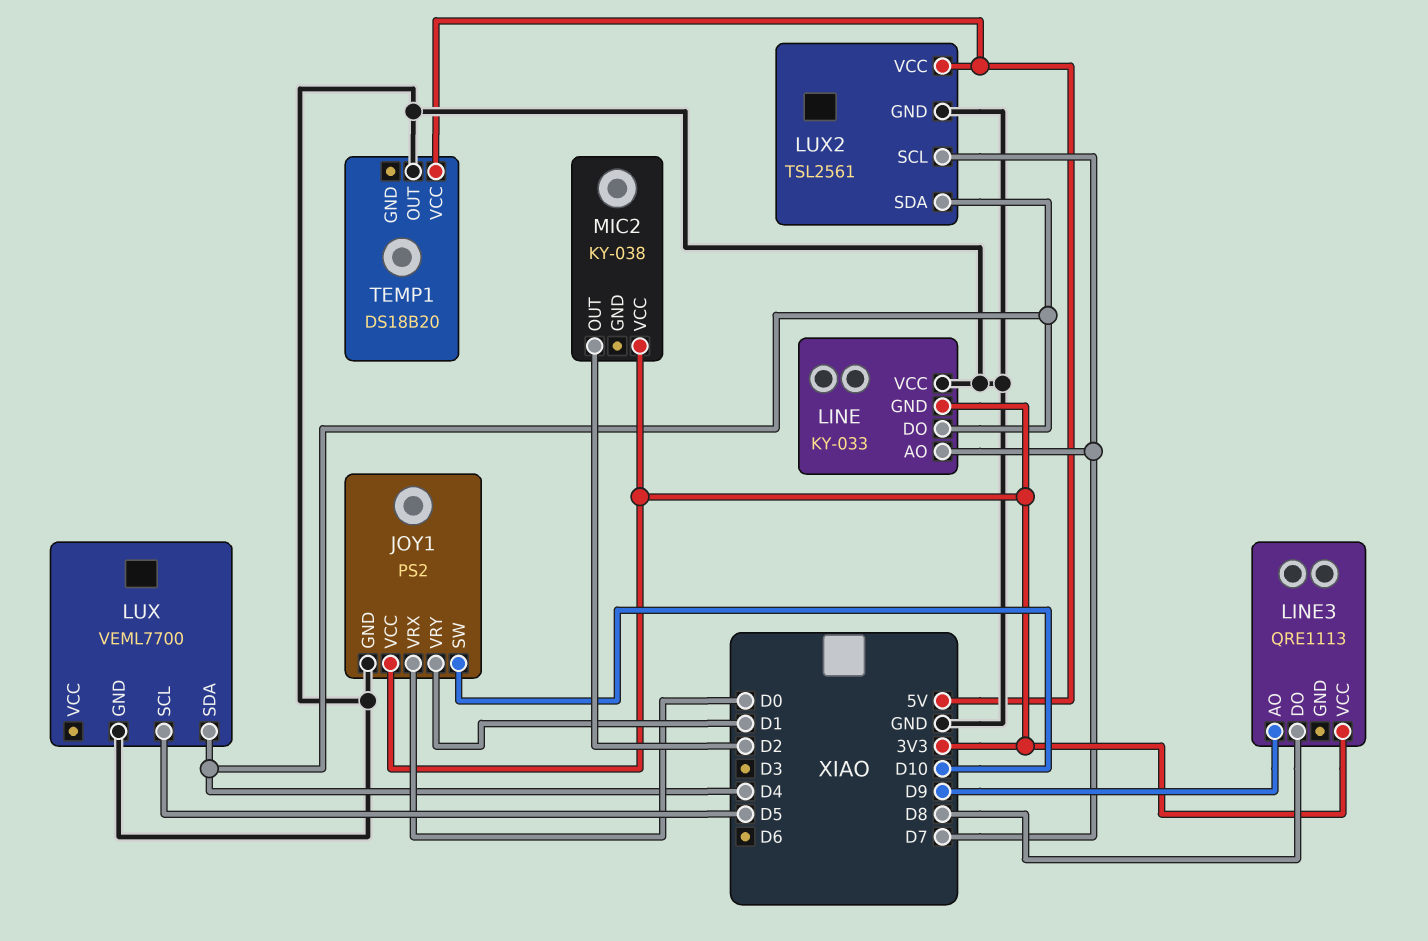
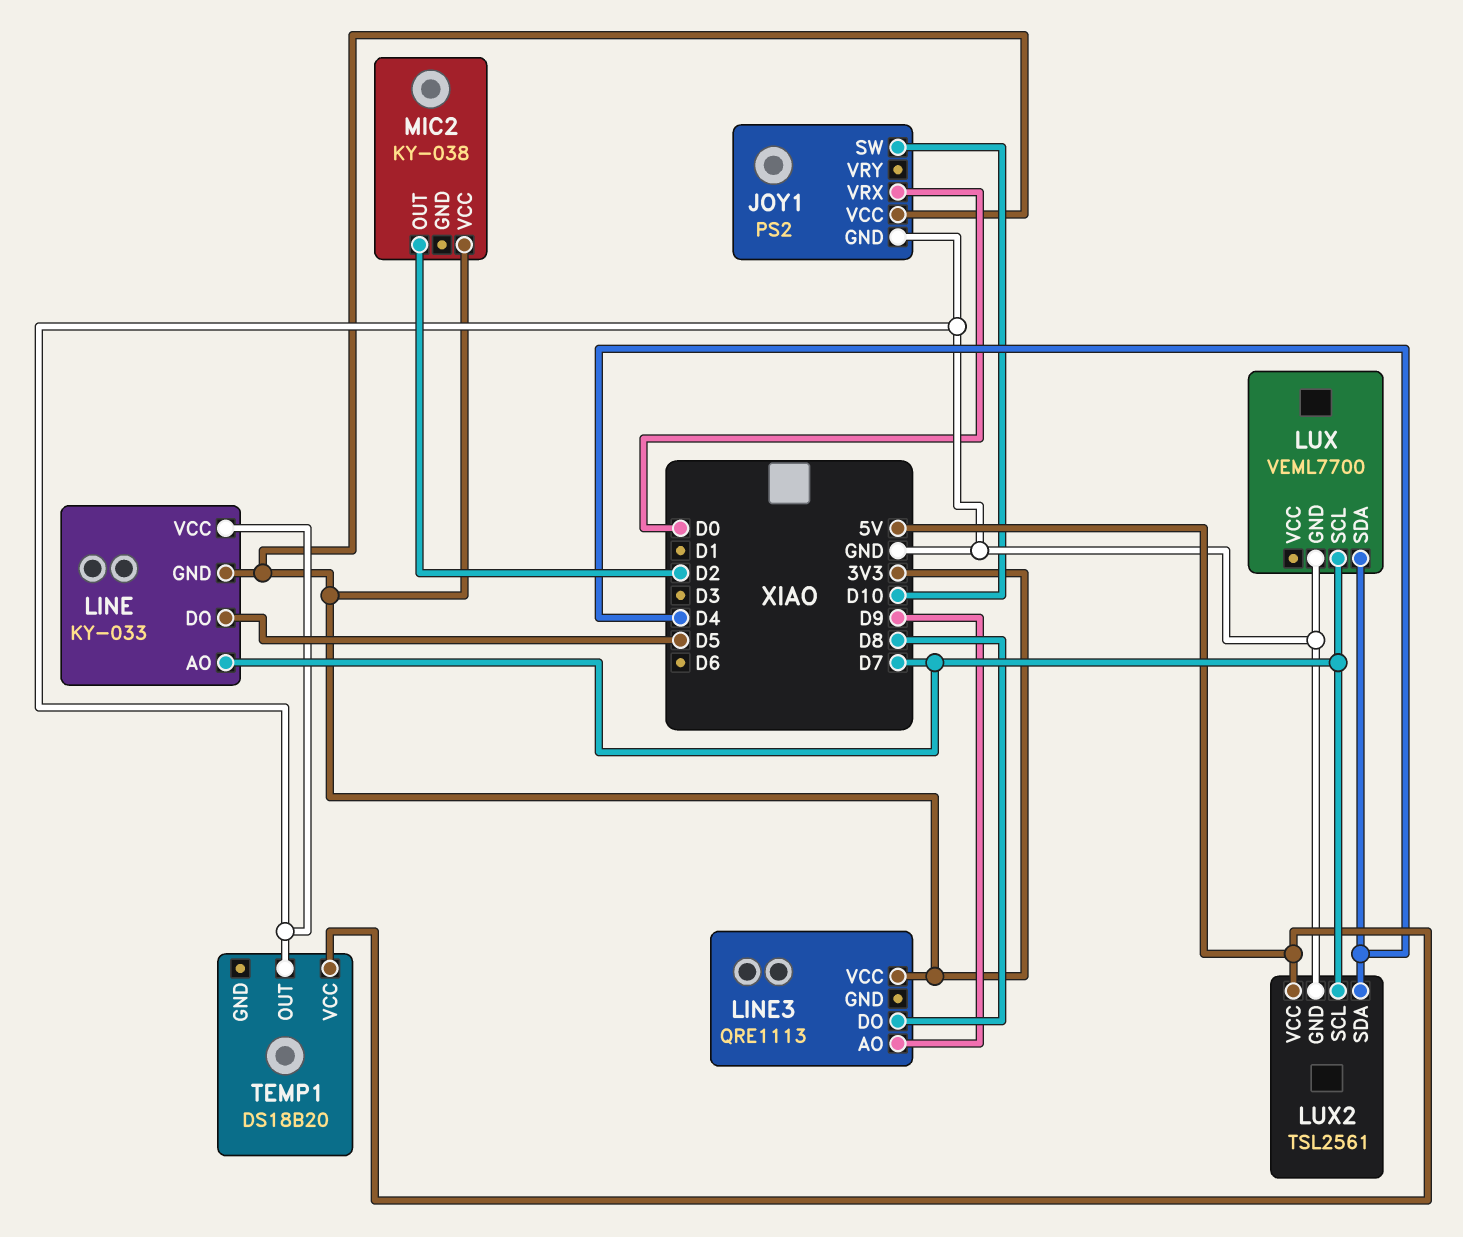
JOY1 pin VRY: D1 -> none
LINE pin DO: D4 -> D5
LUX pin SCL: D5 -> D7

